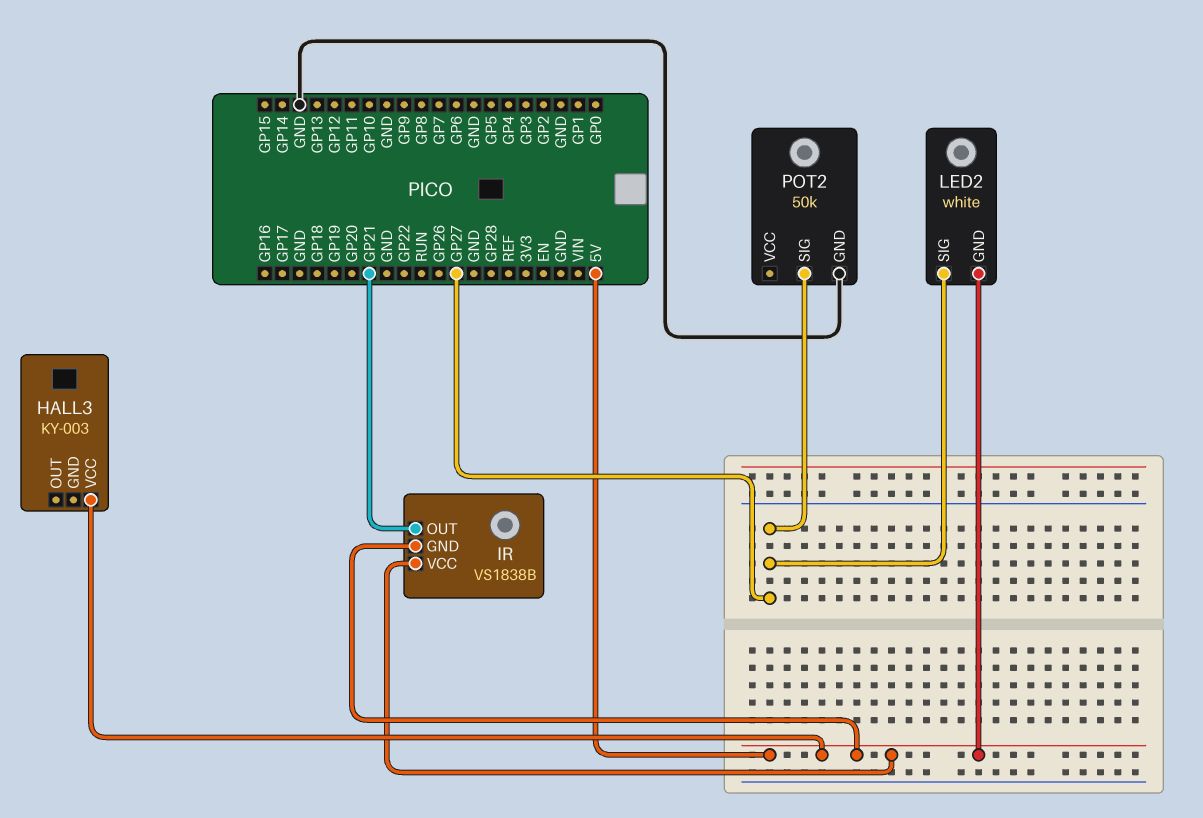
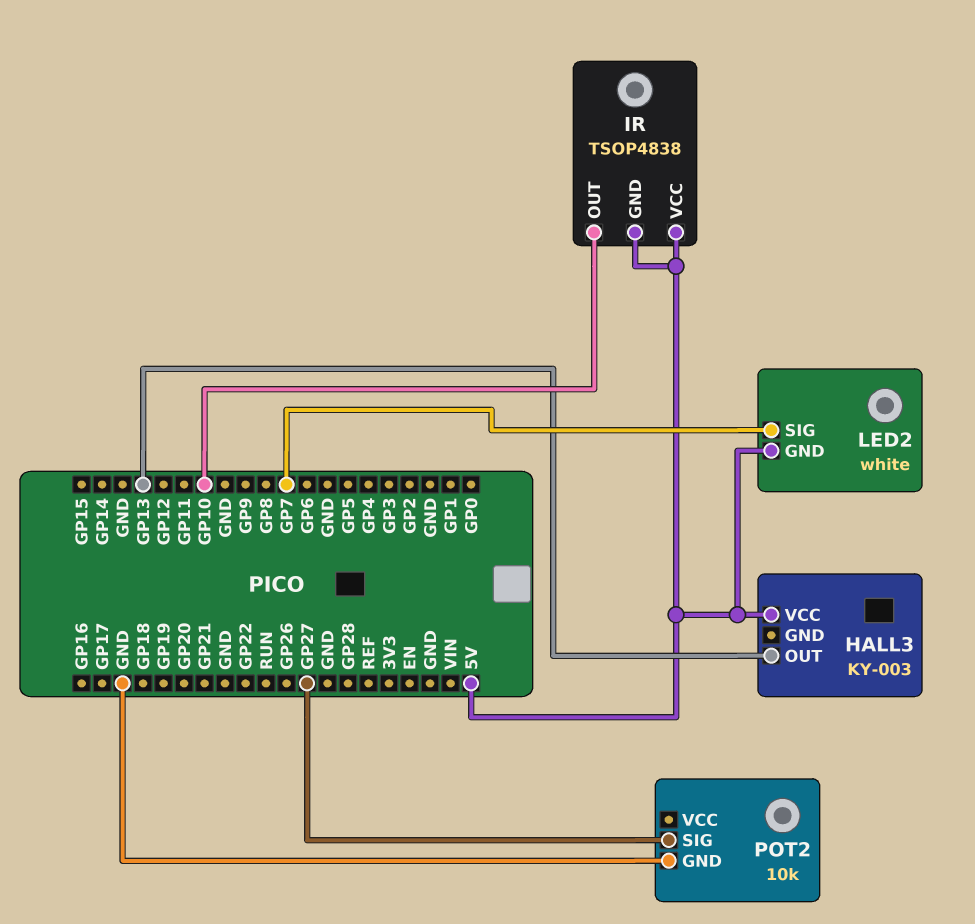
HALL3 pin OUT: none -> GP13
IR: VS1838B -> TSOP4838
IR pin OUT: GP21 -> GP10
LED2 pin SIG: GP27 -> GP7
POT2: 50k -> 10k

